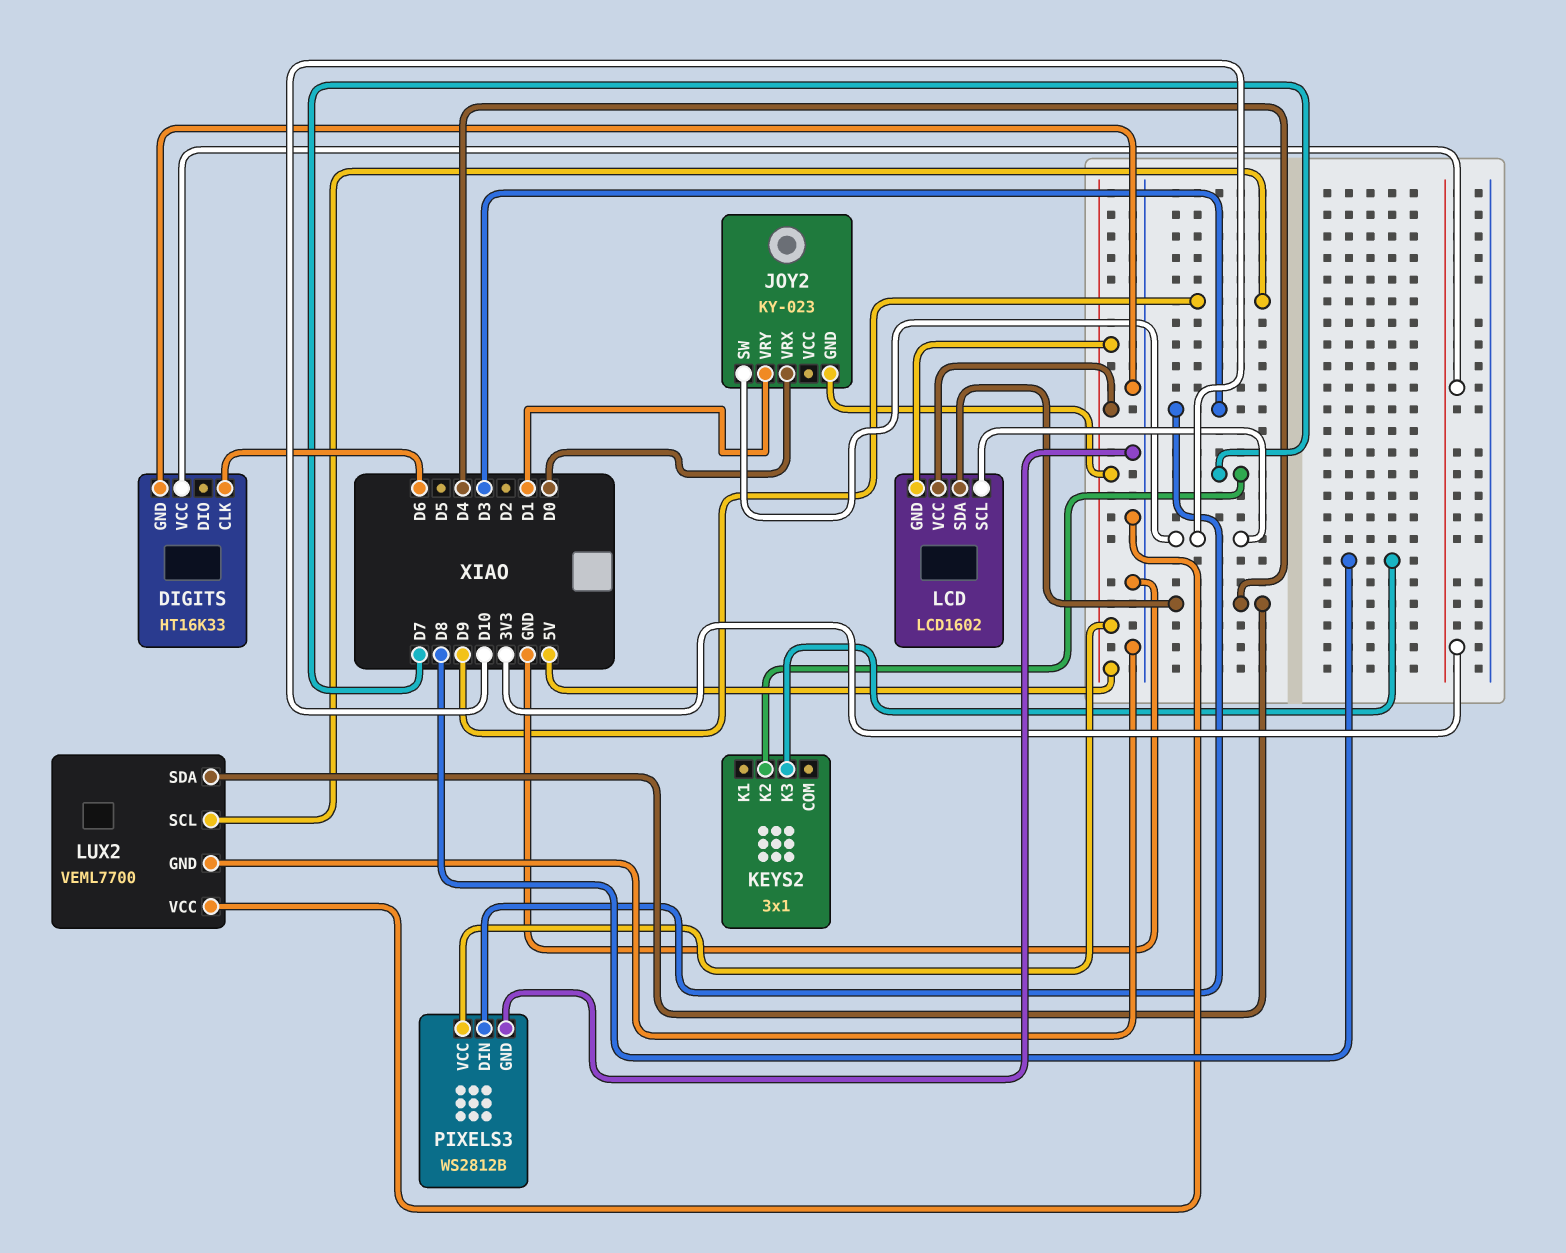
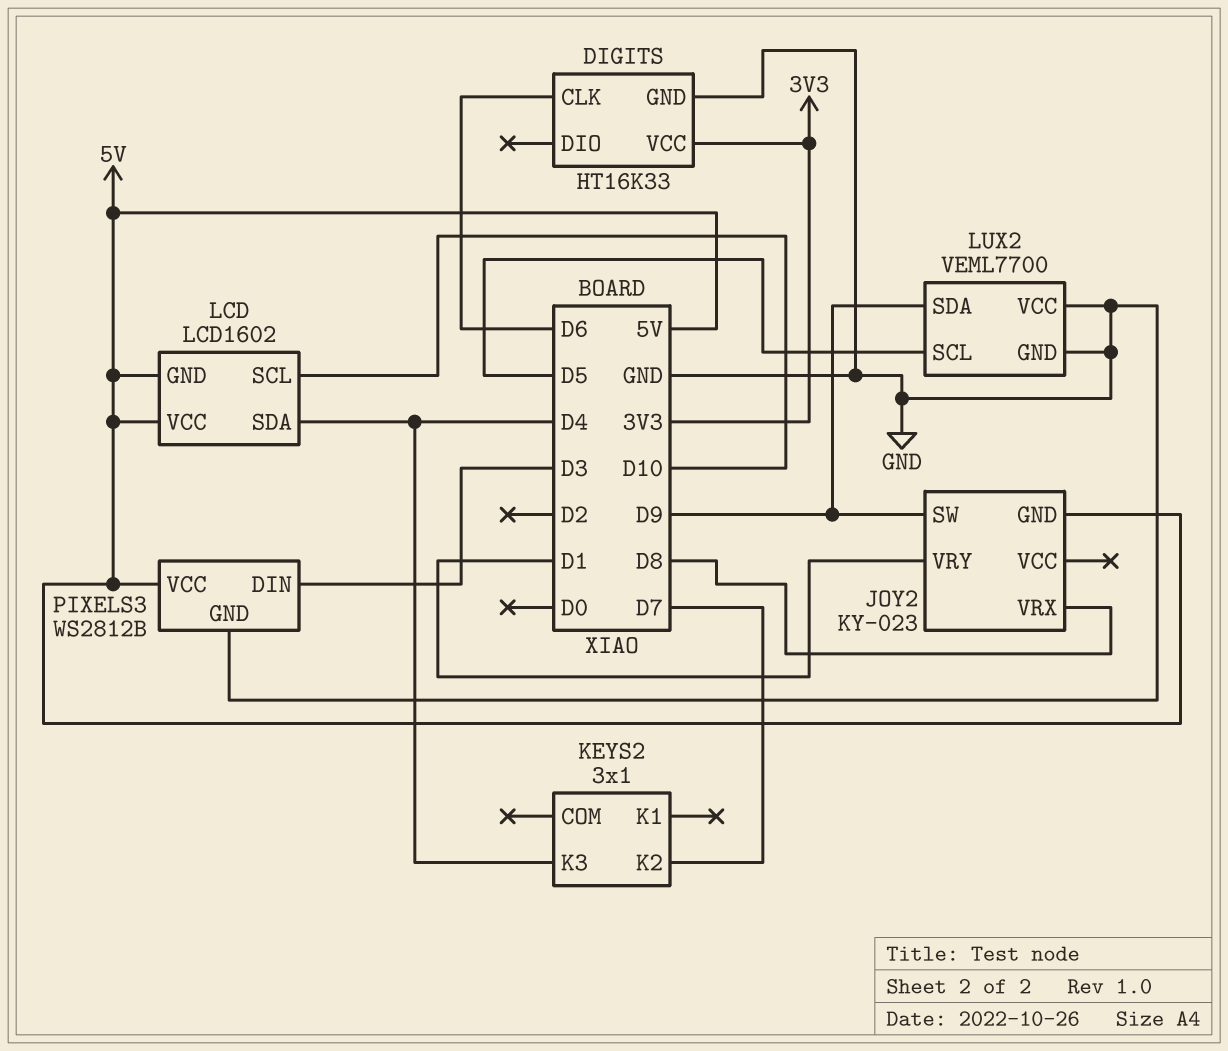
JOY2 pin SW: D10 -> D9
JOY2 pin VRX: D0 -> D8
KEYS2 pin K3: D8 -> D4
LUX2 pin SCL: D9 -> D5
LUX2 pin SDA: D4 -> D9

